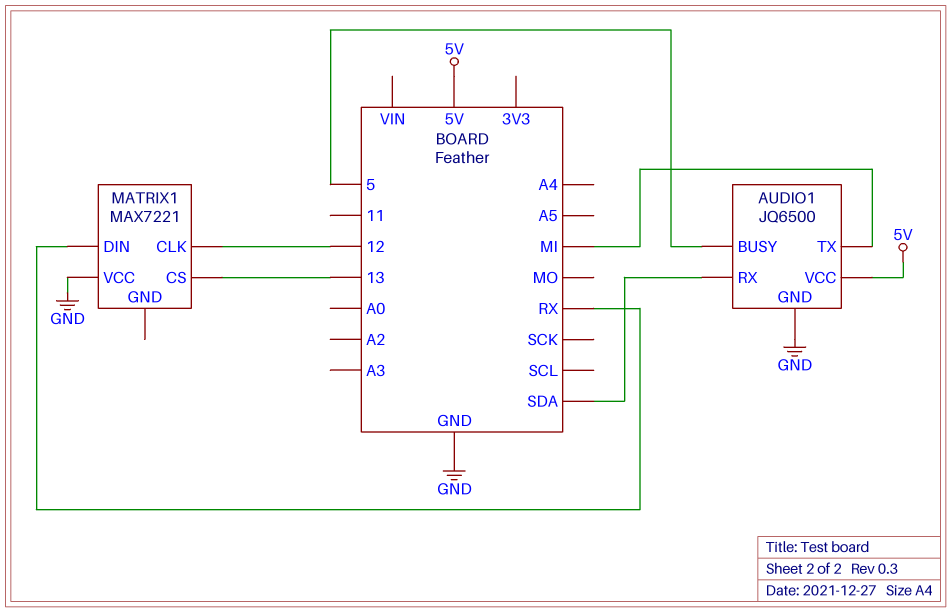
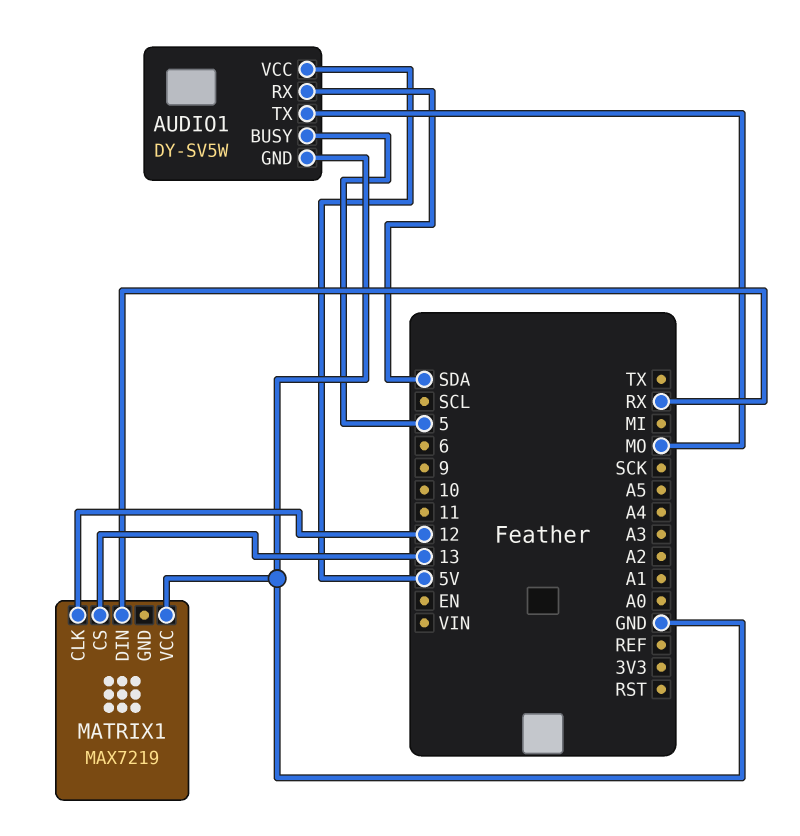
AUDIO1: JQ6500 -> DY-SV5W
AUDIO1 pin TX: MI -> MO
MATRIX1: MAX7221 -> MAX7219

